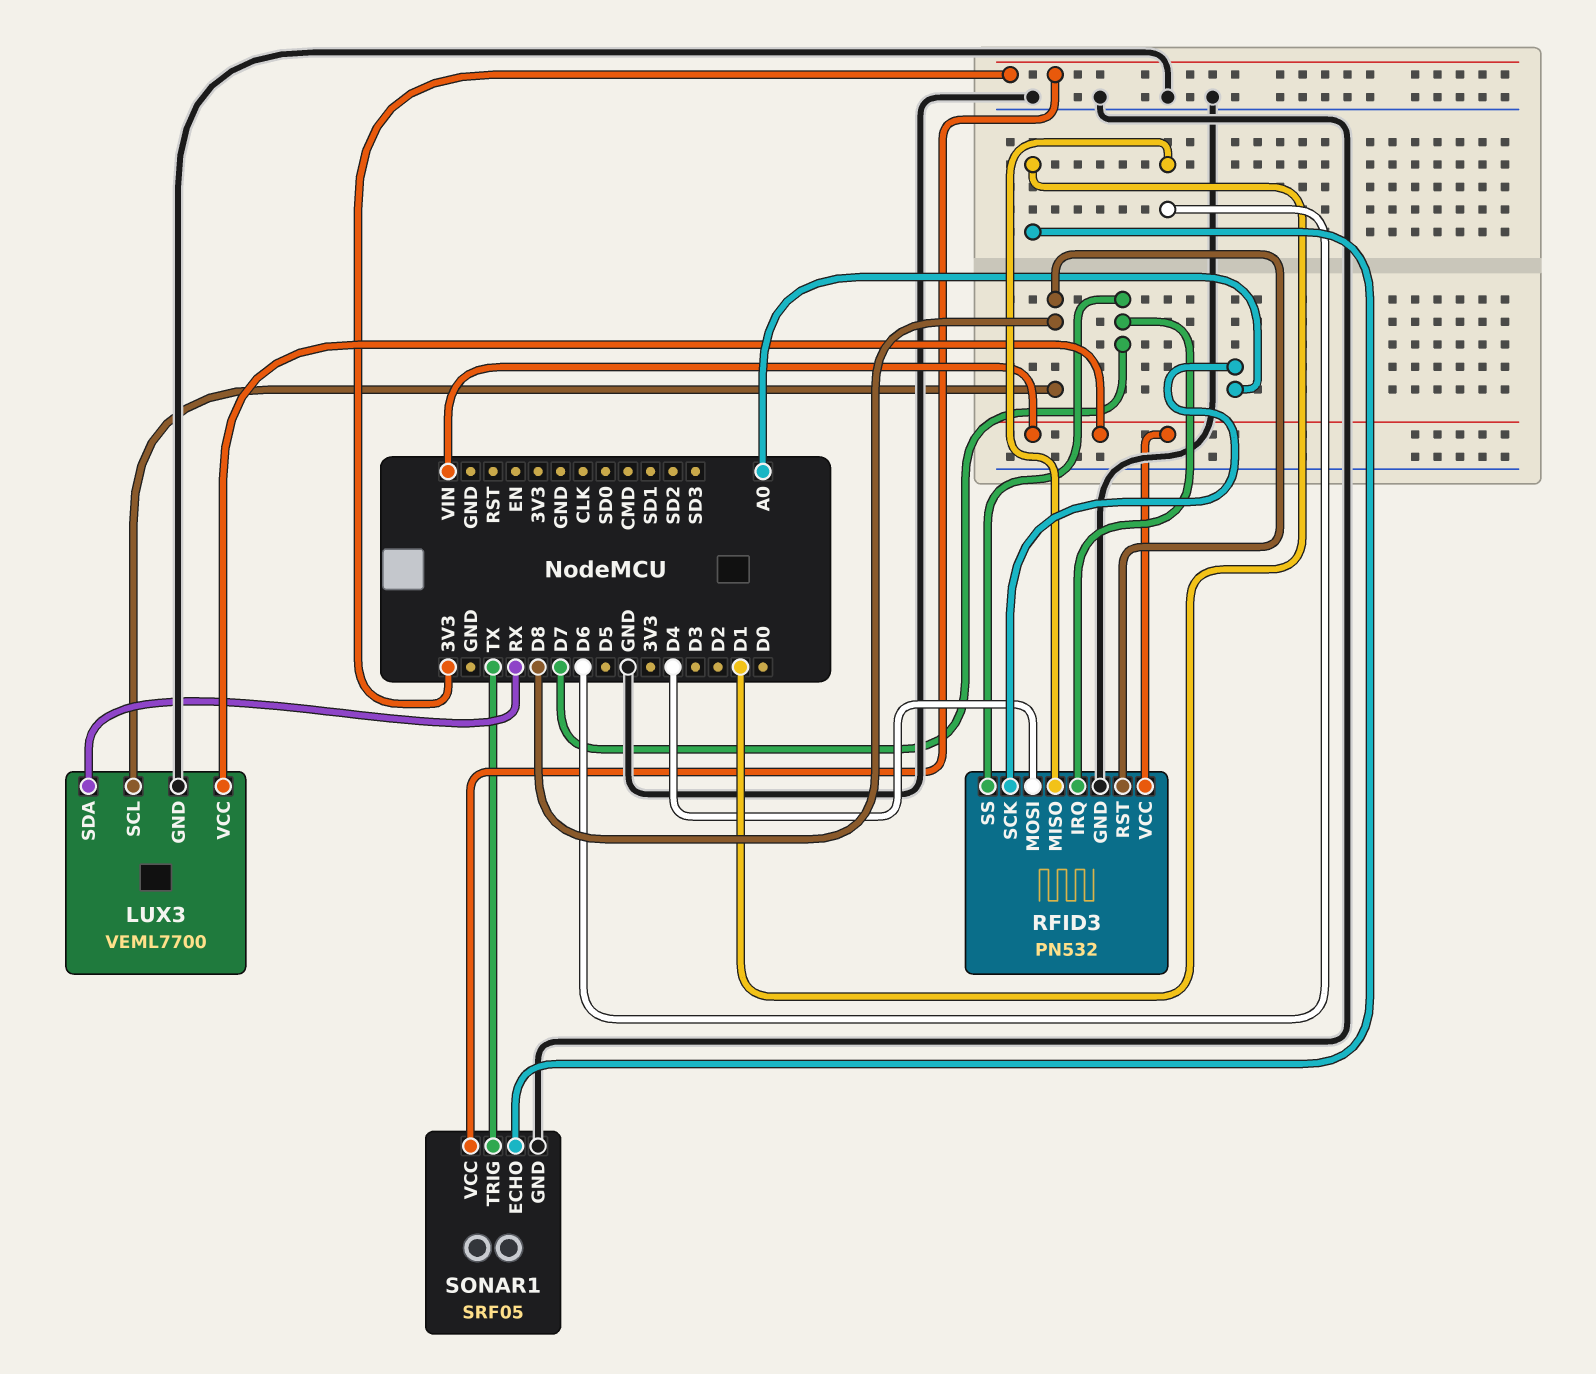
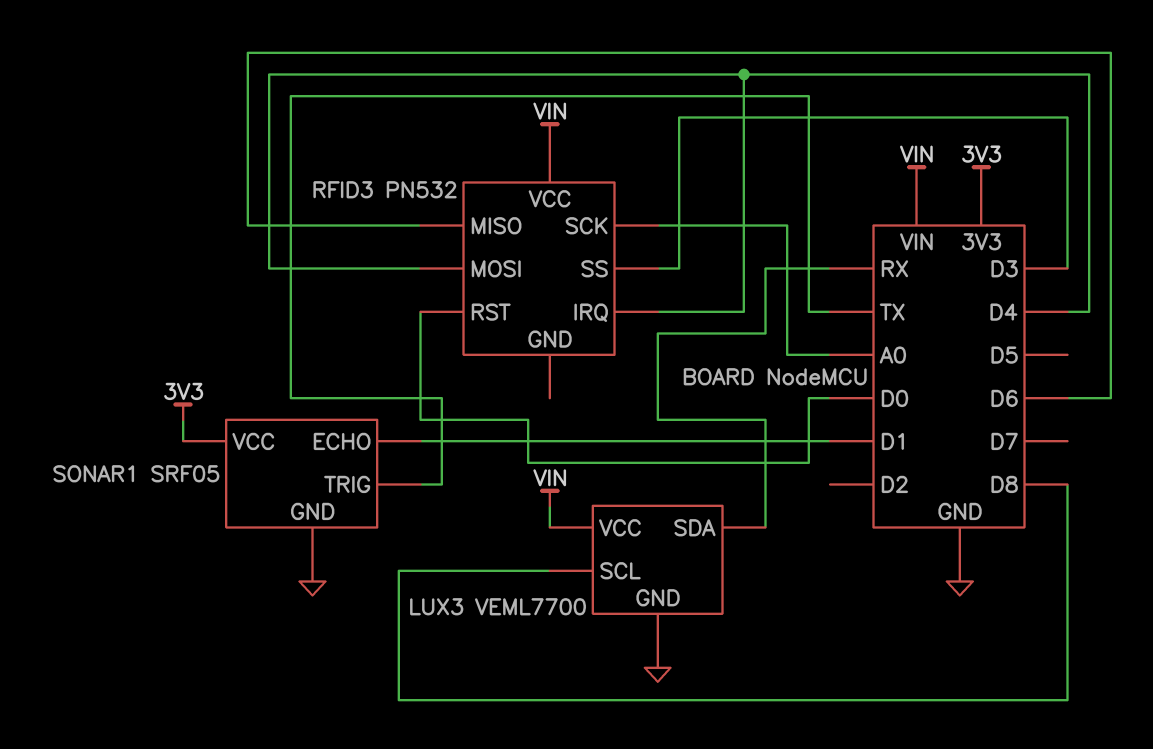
RFID3 pin GND: GND -> none
RFID3 pin IRQ: D7 -> D4
RFID3 pin RST: D8 -> D0
RFID3 pin SS: D7 -> D3

